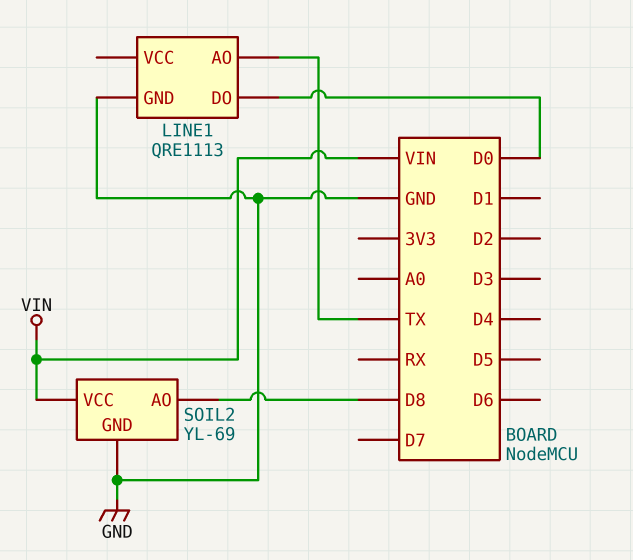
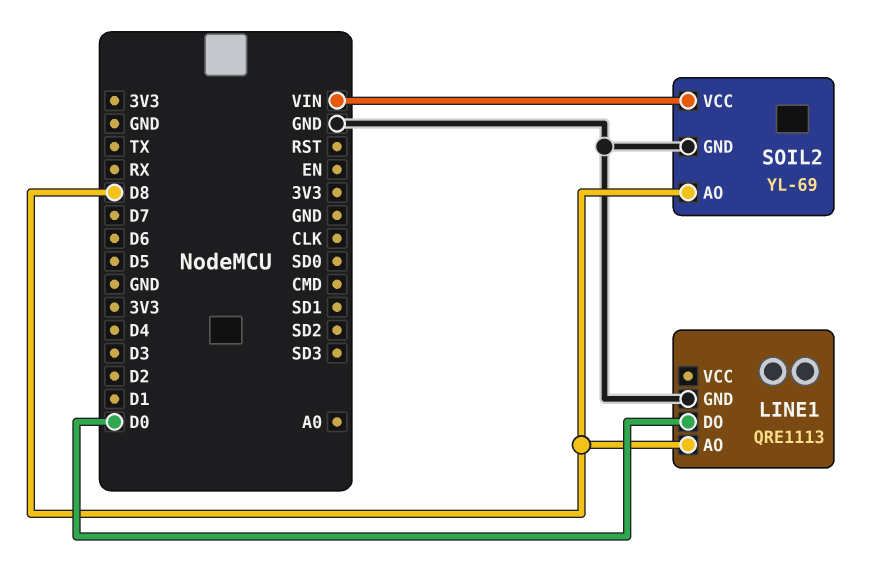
LINE1 pin AO: TX -> D8

